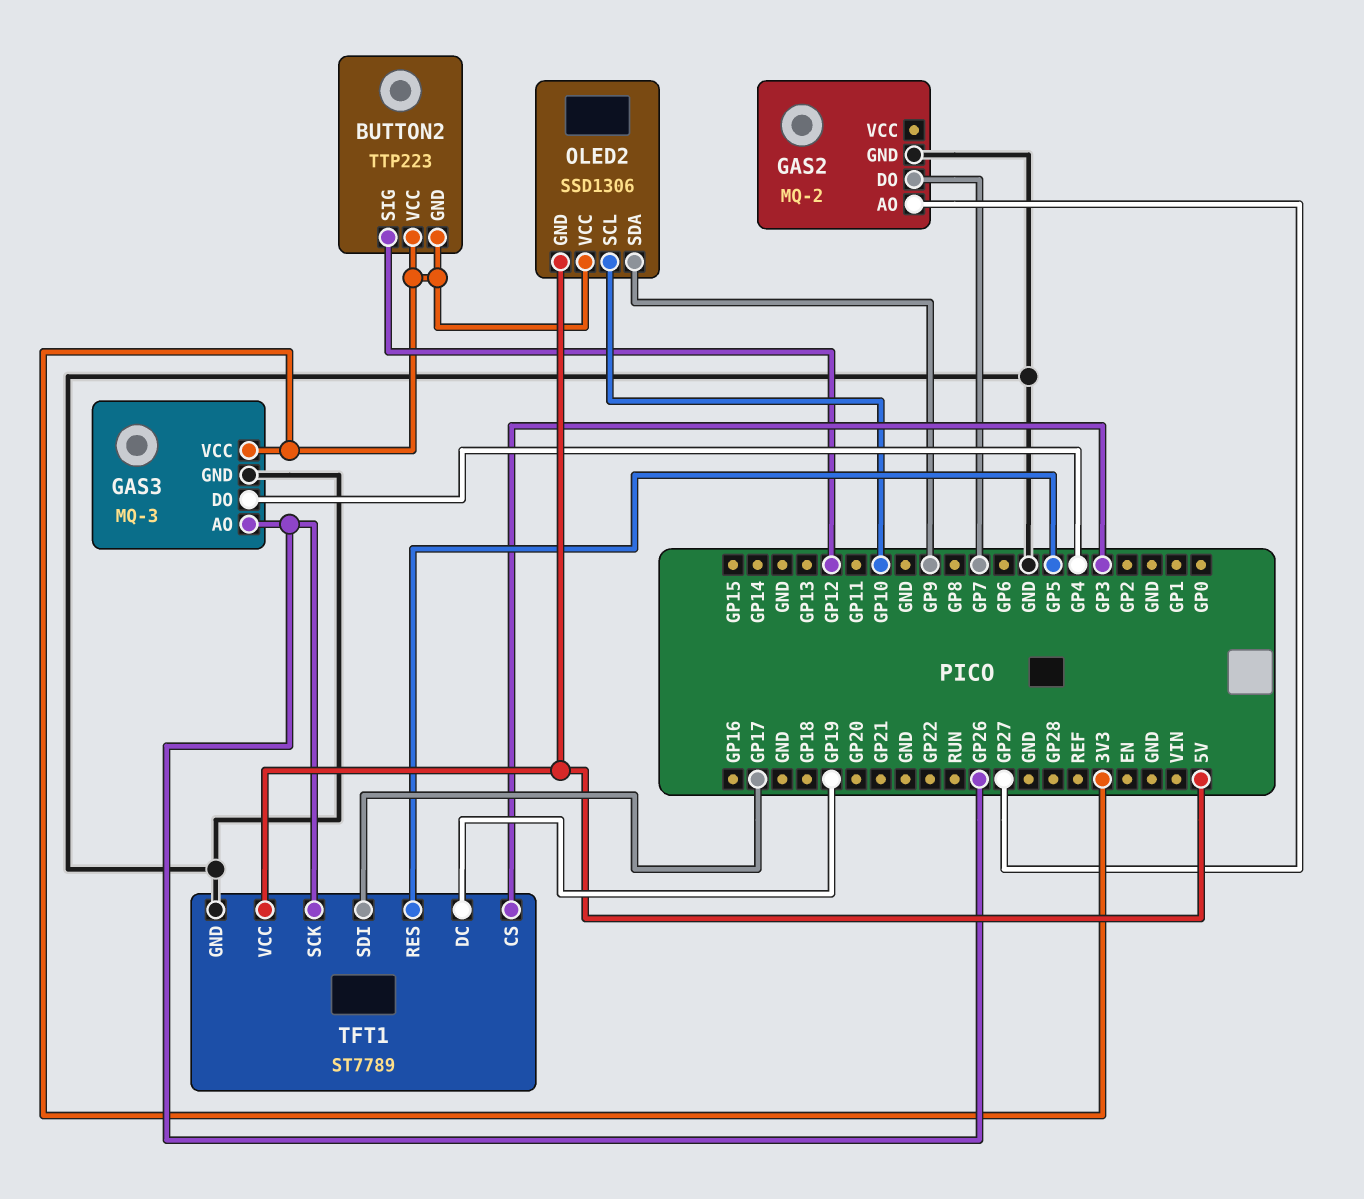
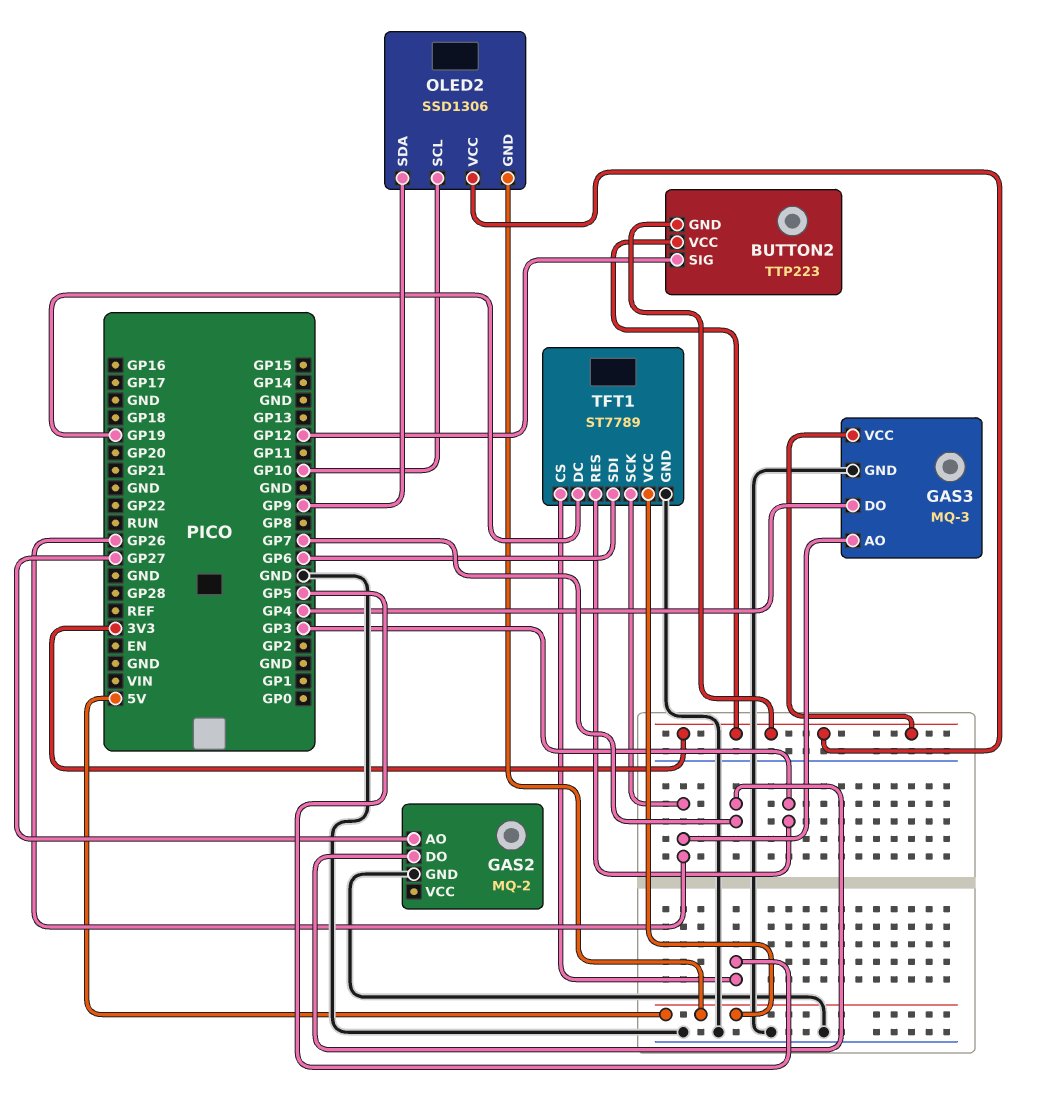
TFT1 pin CS: GP3 -> GP5
TFT1 pin RES: GP5 -> GP3
TFT1 pin SDI: GP17 -> GP6

